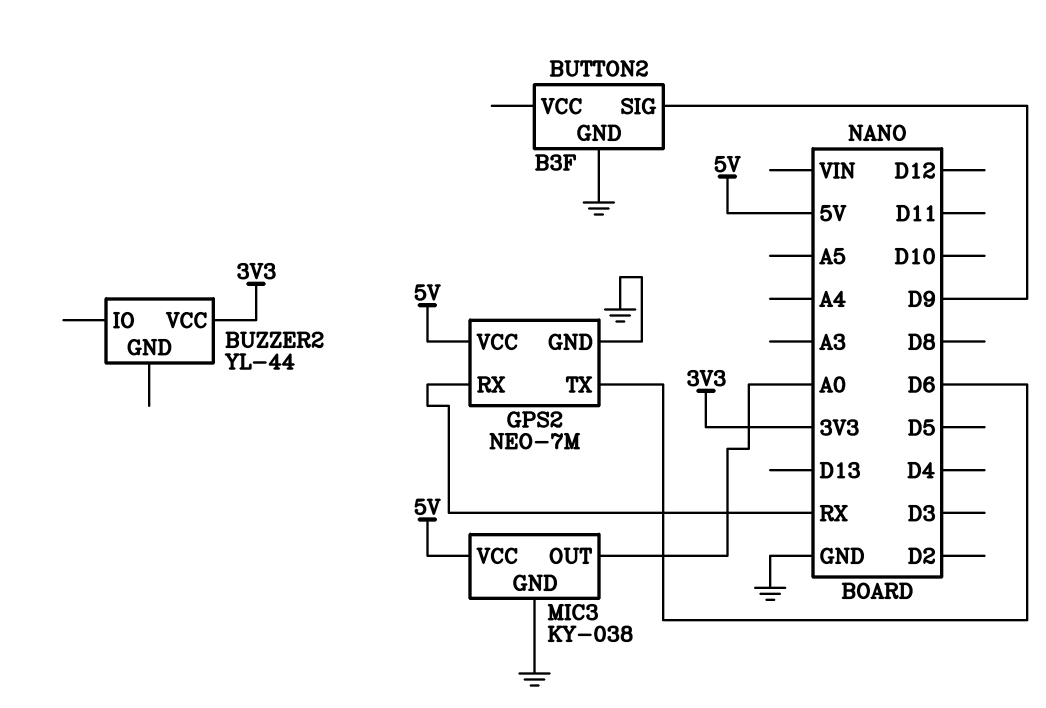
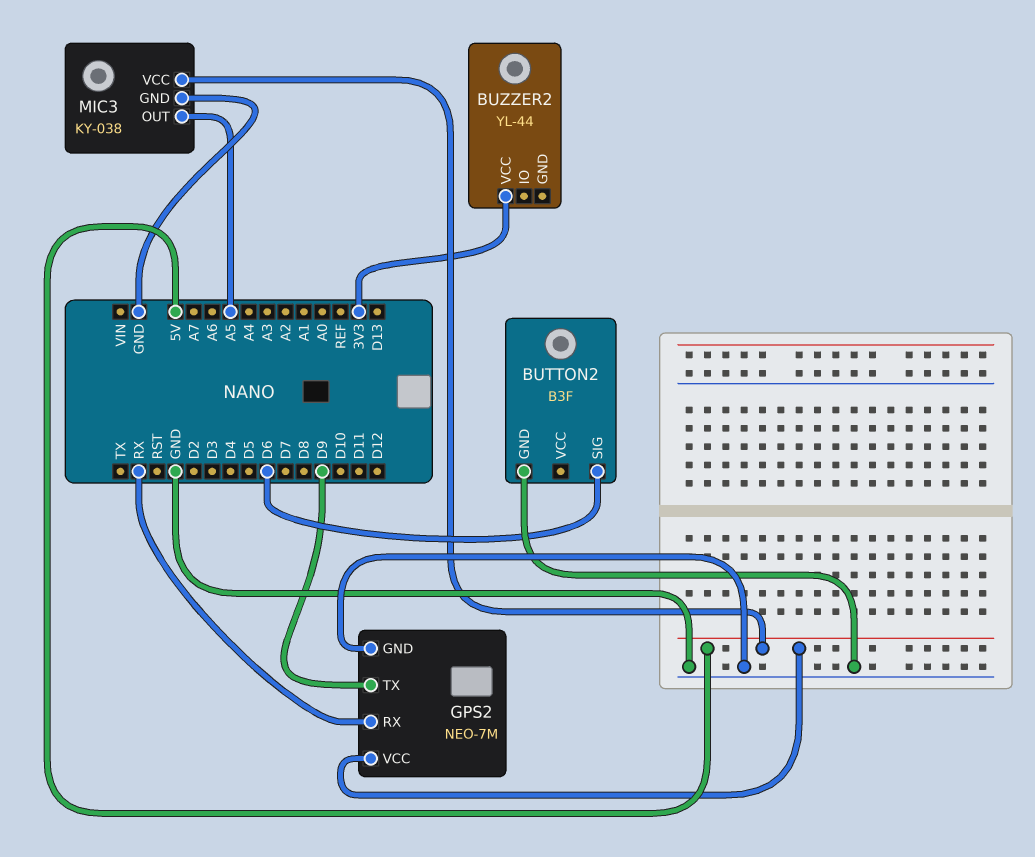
BUTTON2 pin SIG: D9 -> D6
GPS2 pin TX: D6 -> D9
MIC3 pin OUT: A0 -> A5

